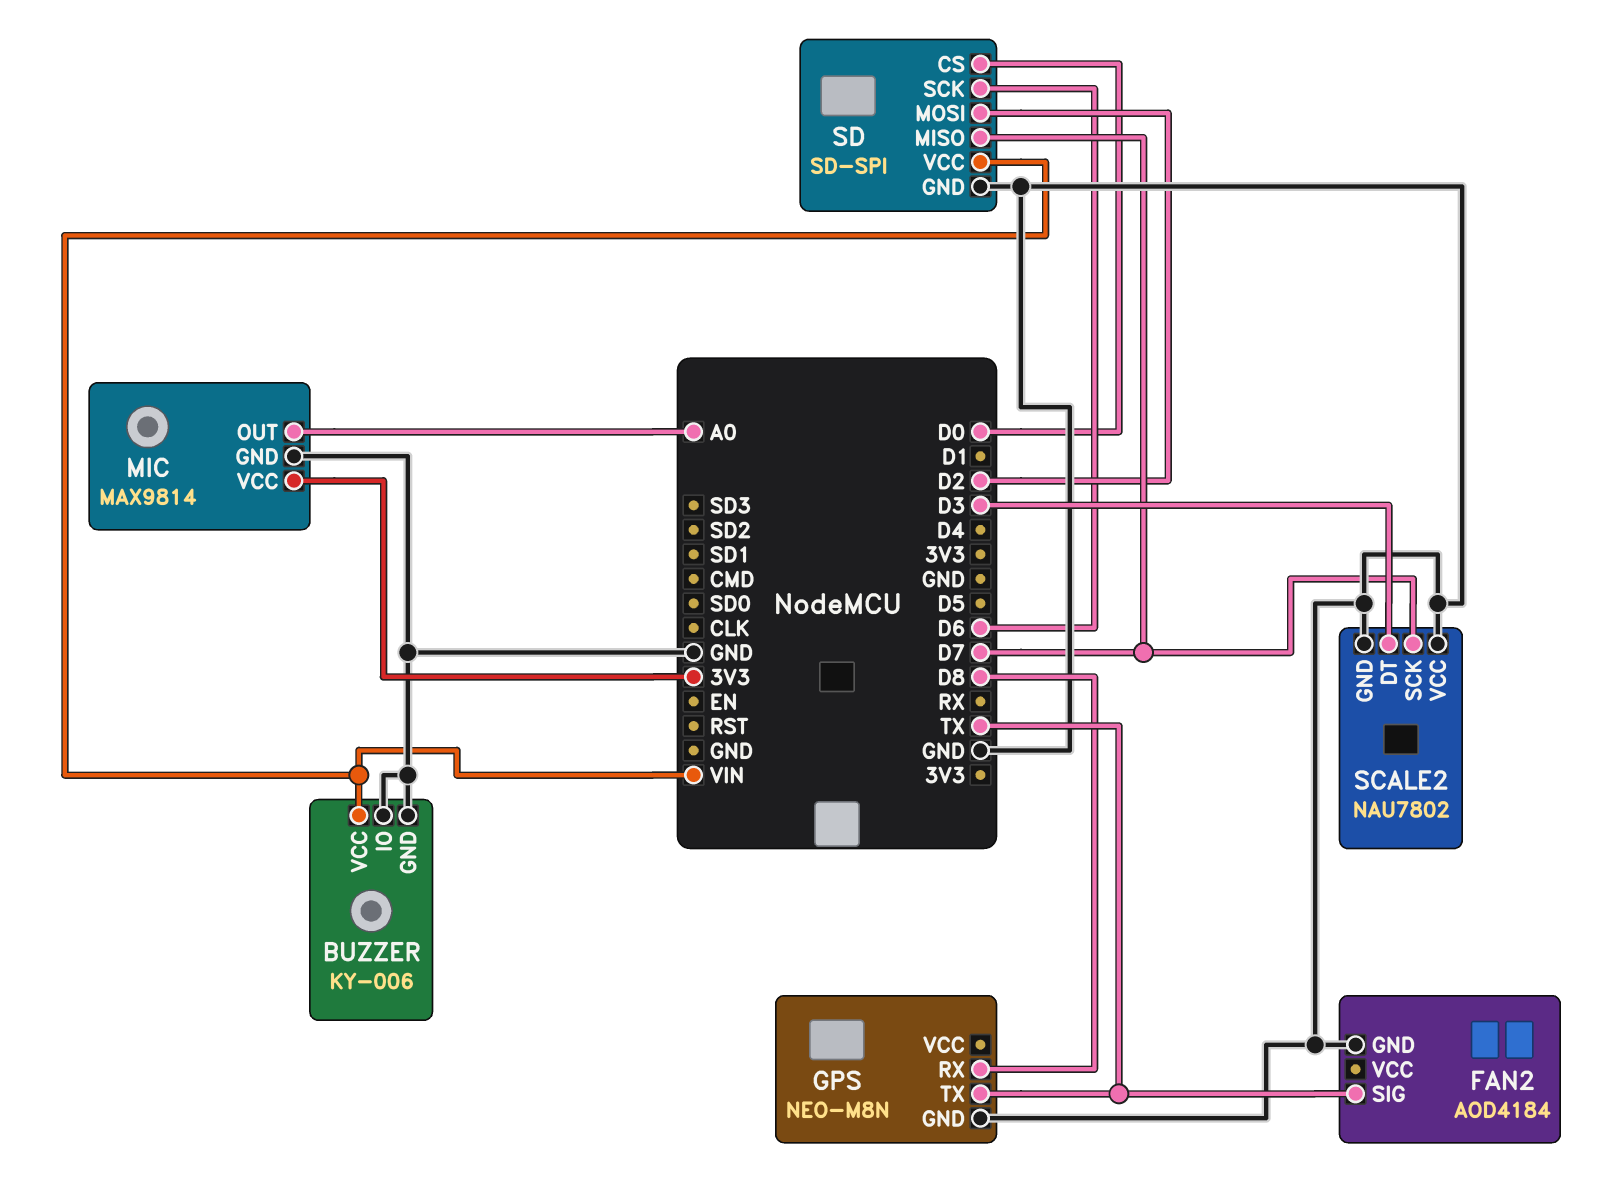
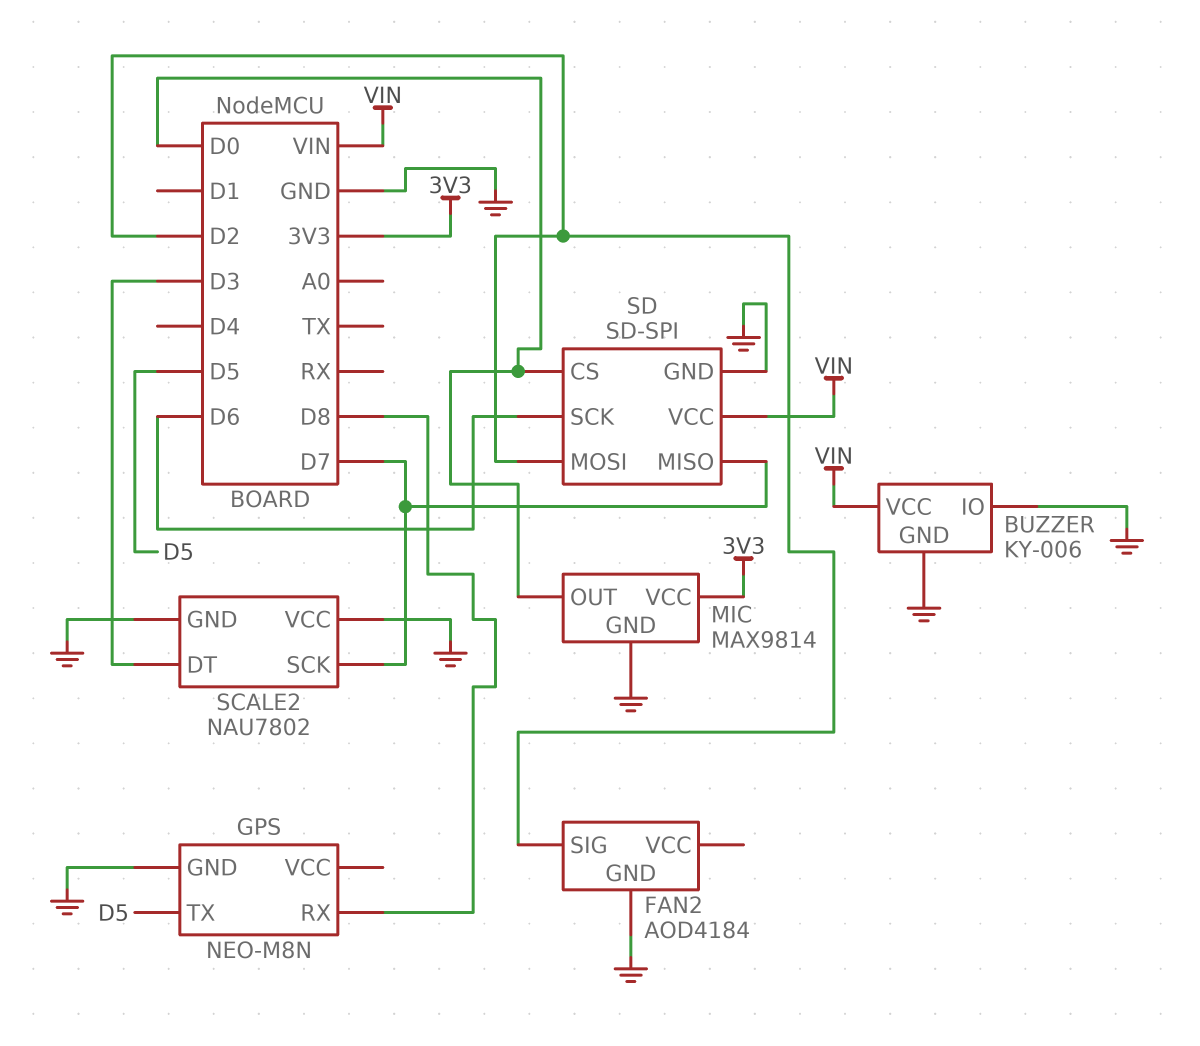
FAN2 pin SIG: TX -> D2
GPS pin TX: TX -> D5
MIC pin OUT: A0 -> D0

